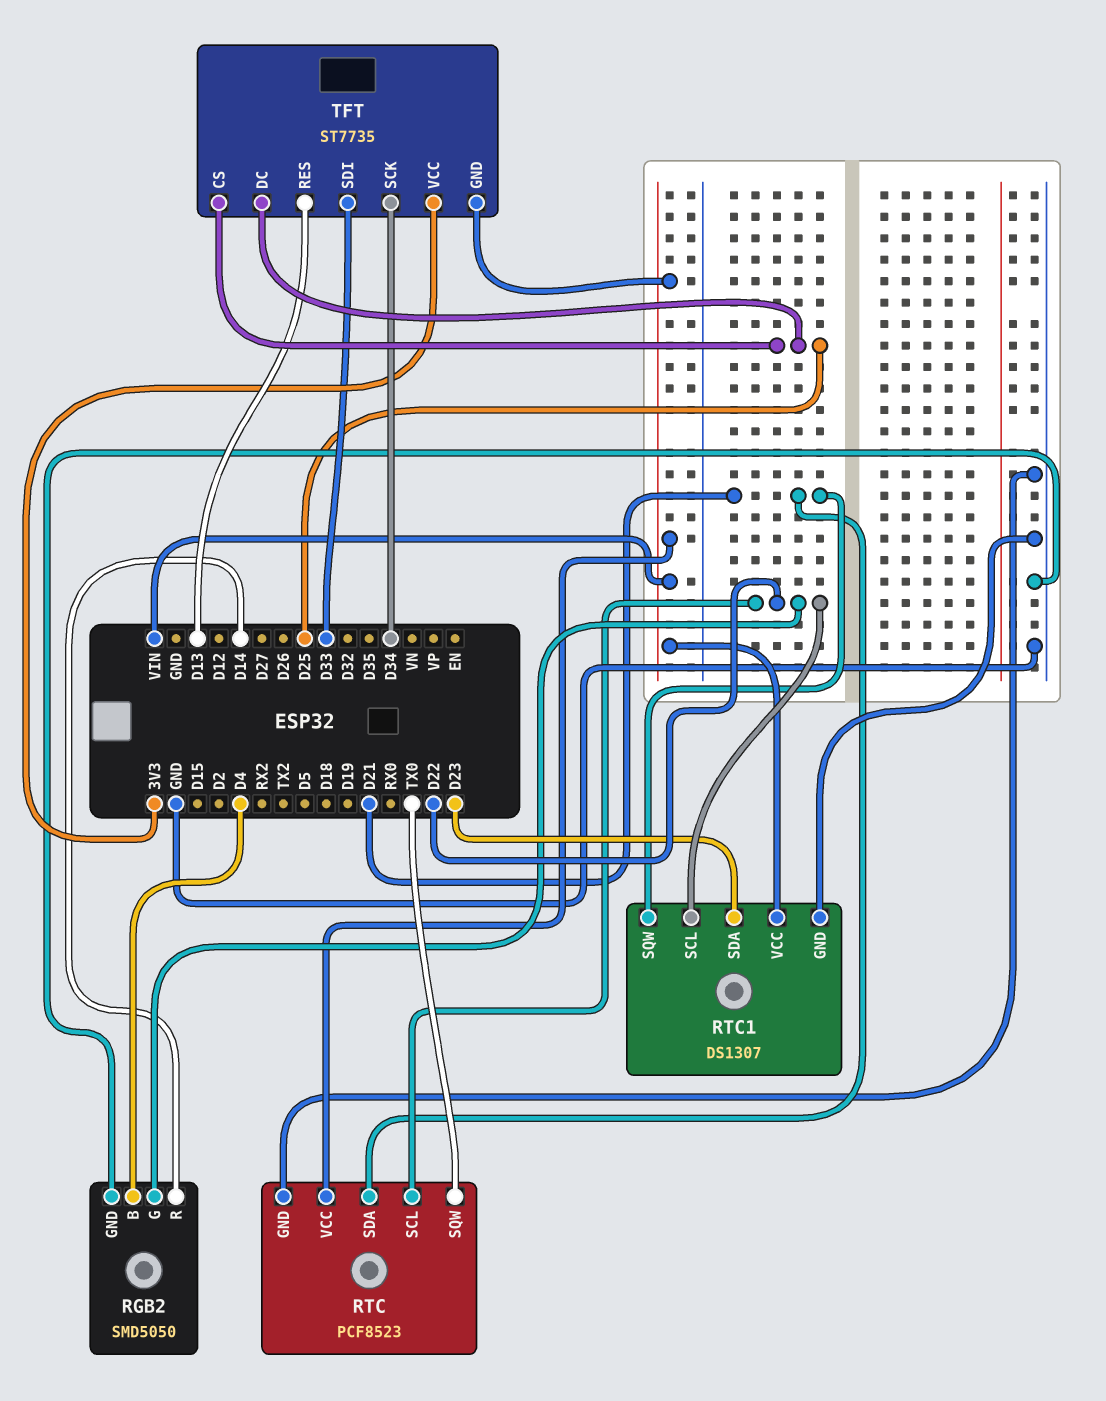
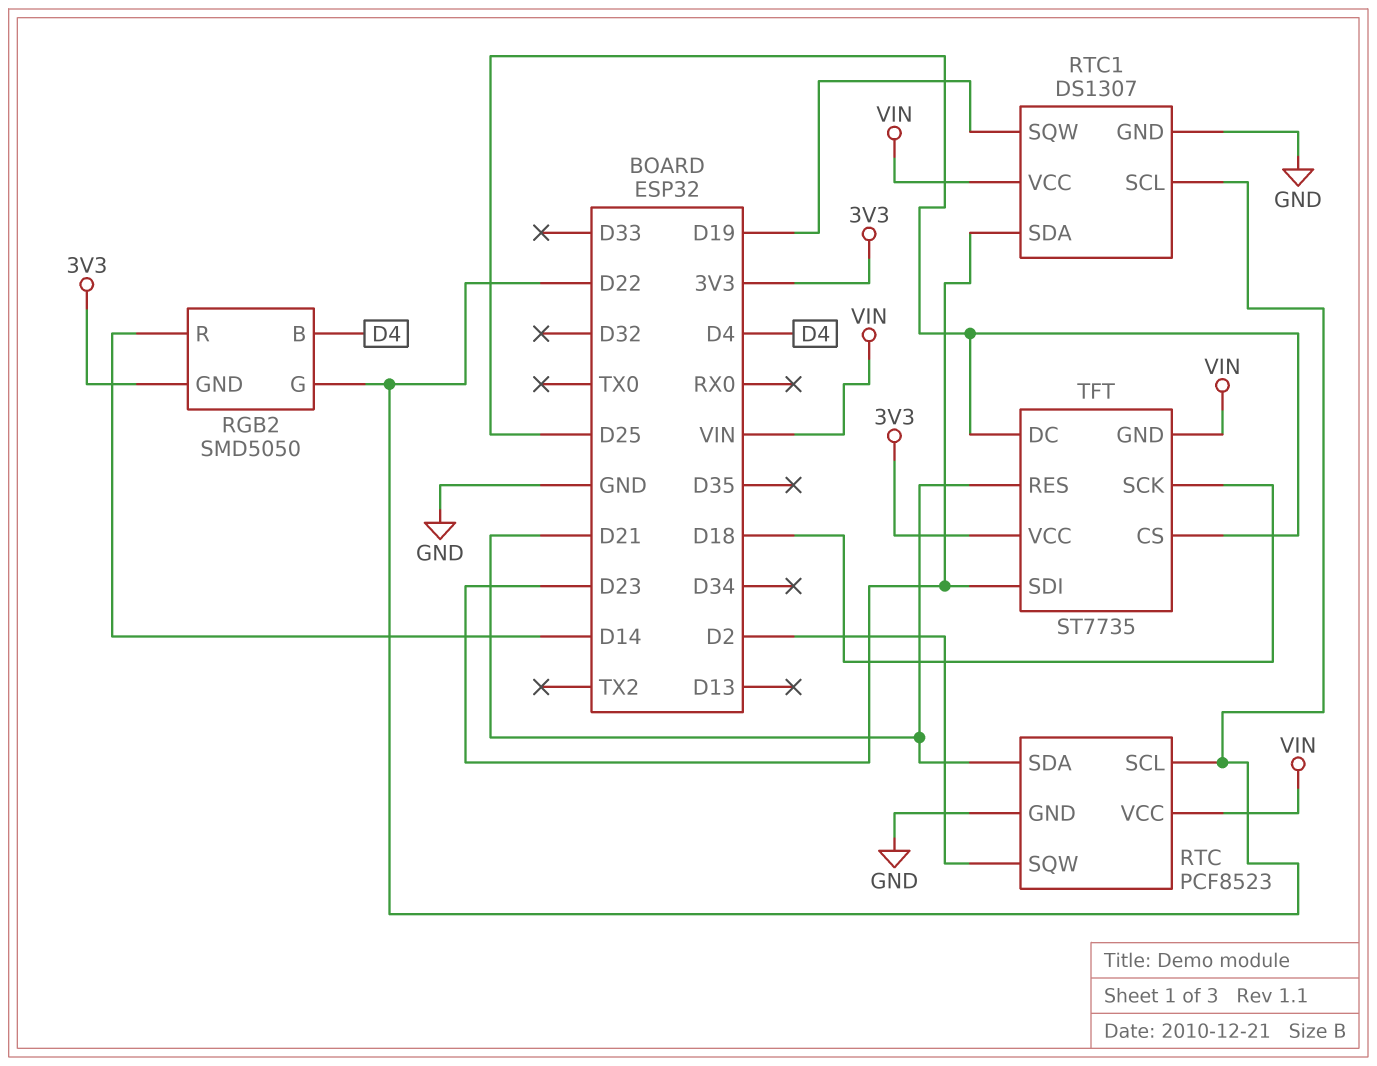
RGB2 pin GND: GND -> 3V3
RTC pin SQW: TX0 -> D2
RTC1 pin SQW: D21 -> D19
TFT pin RES: D13 -> D21
TFT pin SCK: D34 -> D18
TFT pin SDI: D33 -> D23

